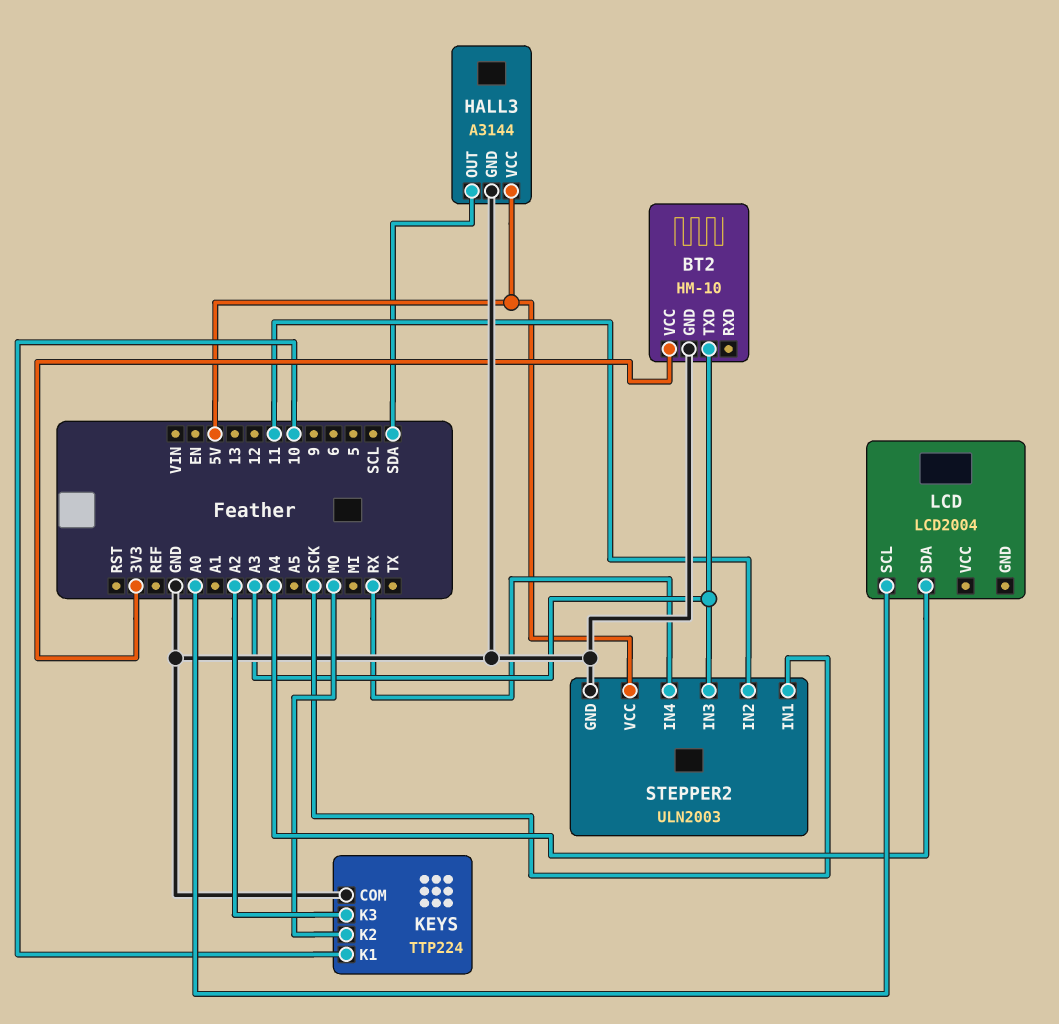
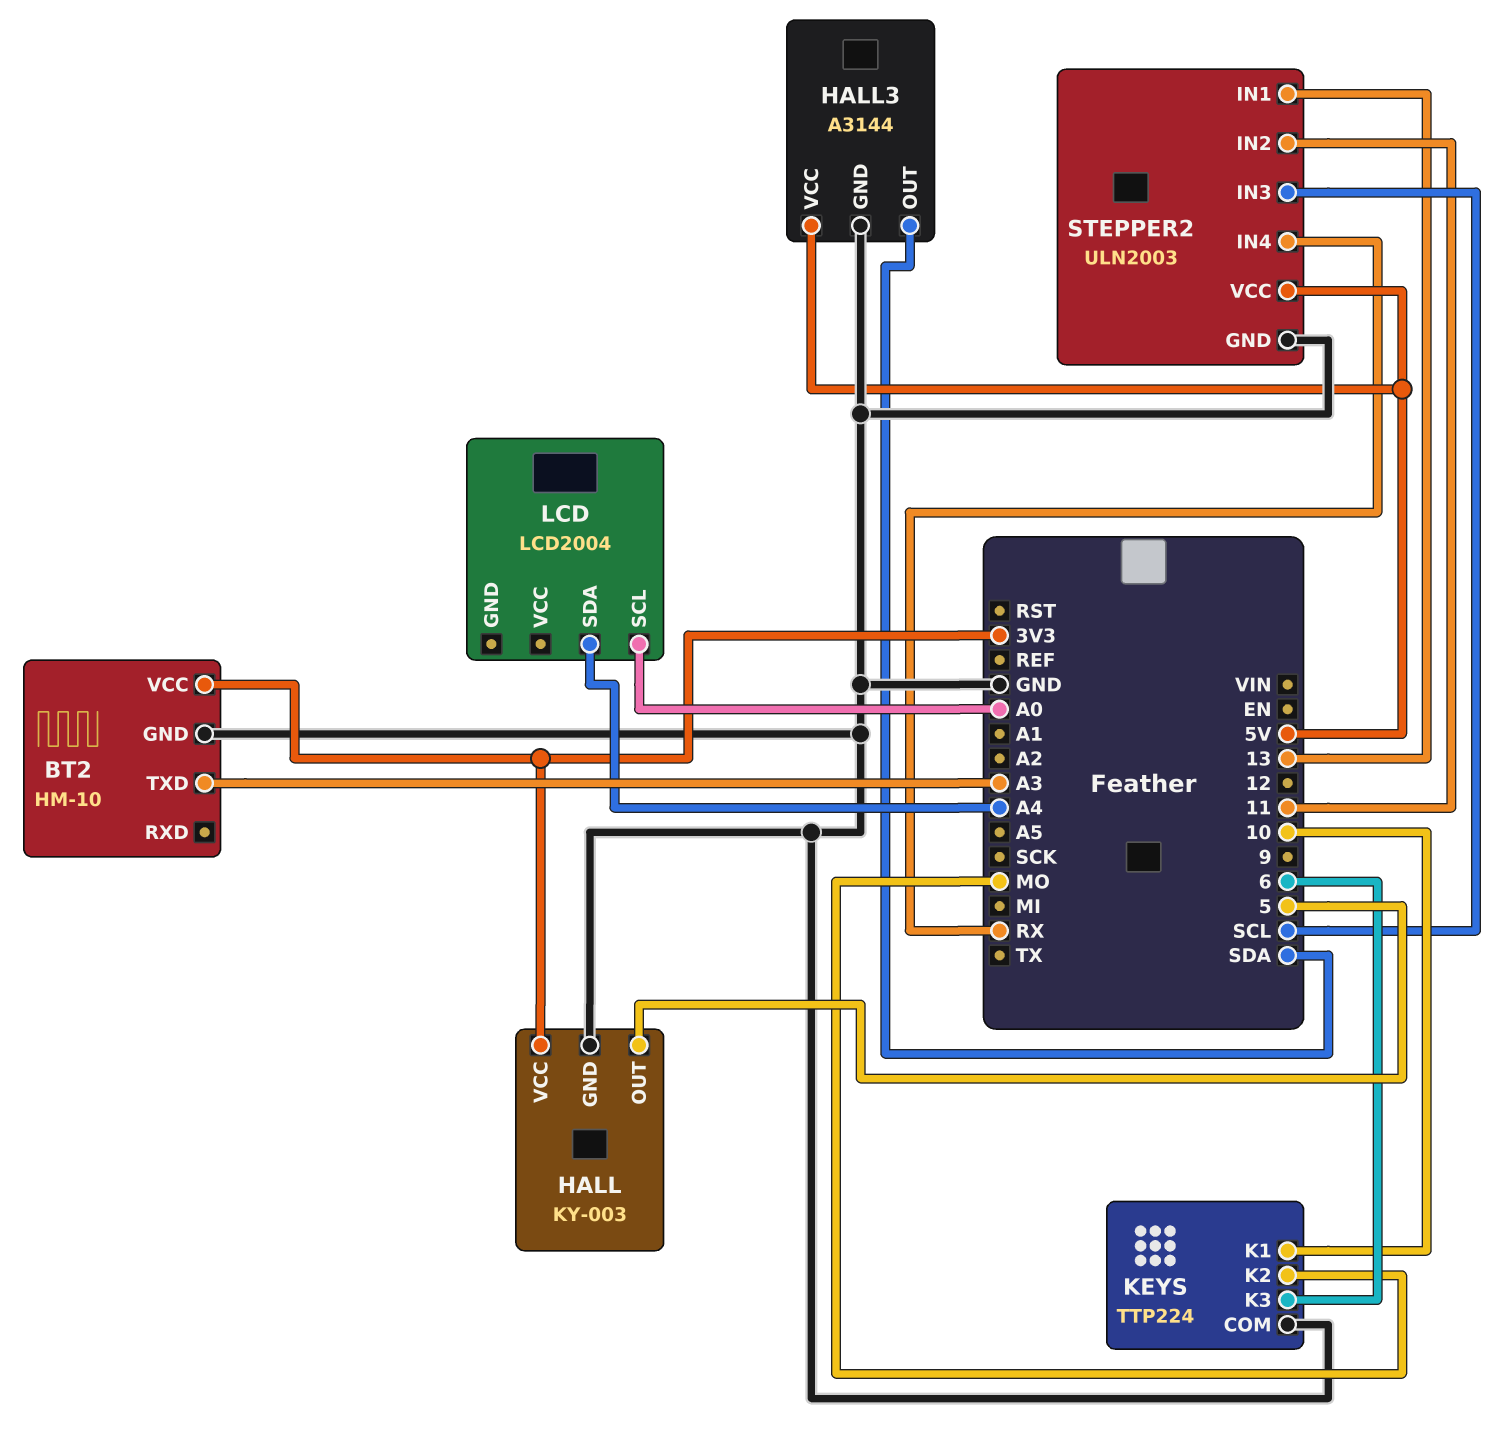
HALL: none -> KY-003
HALL pin GND: none -> GND
HALL pin OUT: none -> 5
HALL pin VCC: none -> 3V3
KEYS pin K3: A2 -> 6
STEPPER2 pin IN1: SCK -> 13
STEPPER2 pin IN3: A3 -> SCL

